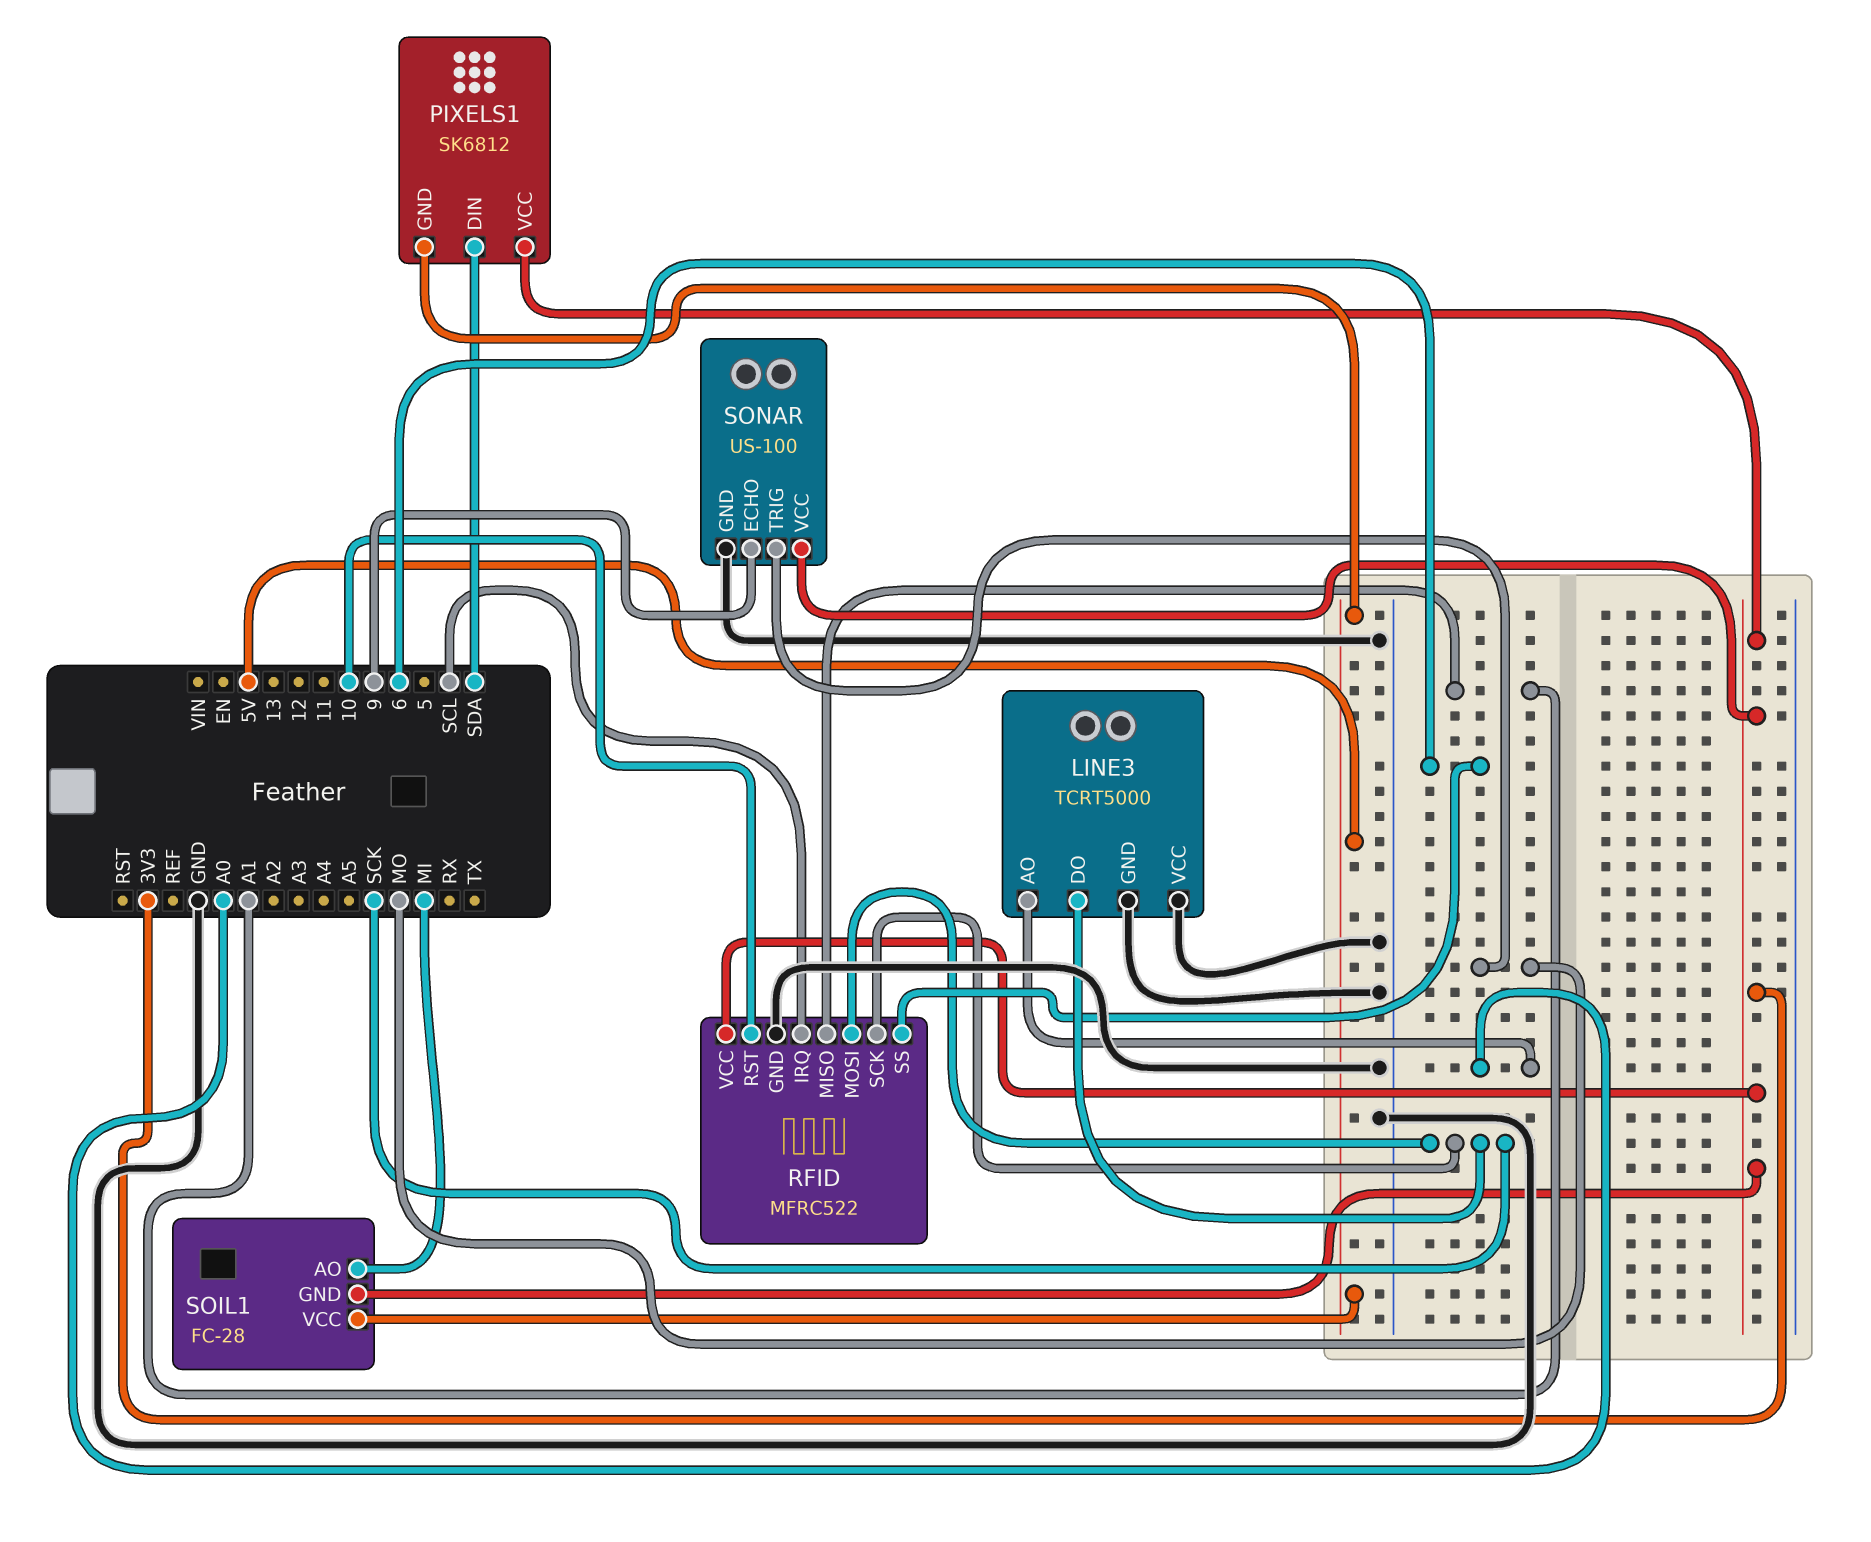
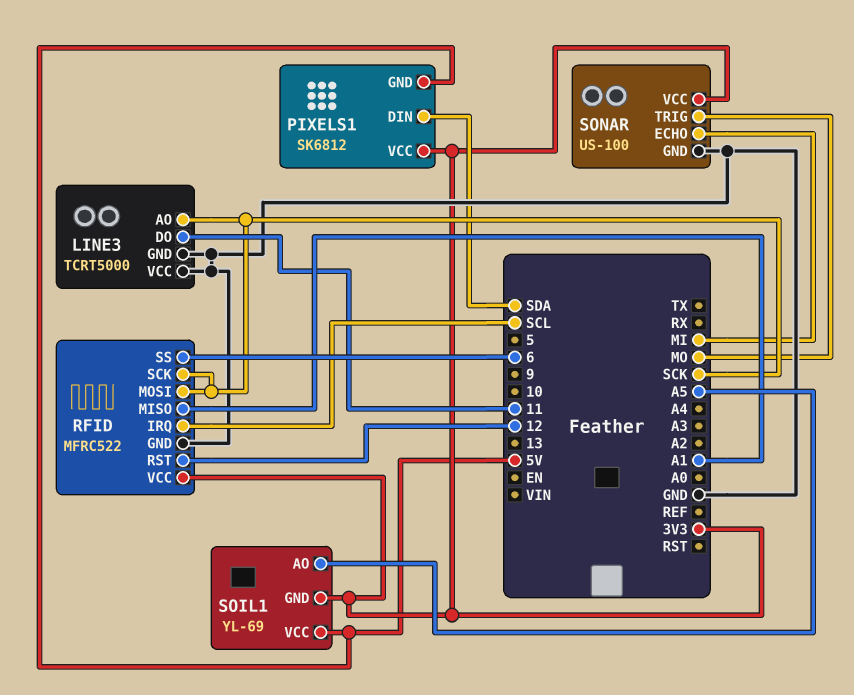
LINE3 pin AO: A0 -> SCK
LINE3 pin DO: SCK -> 11
RFID pin RST: 10 -> 12
SOIL1: FC-28 -> YL-69
SOIL1 pin AO: MI -> A5
SONAR pin ECHO: 9 -> MI

